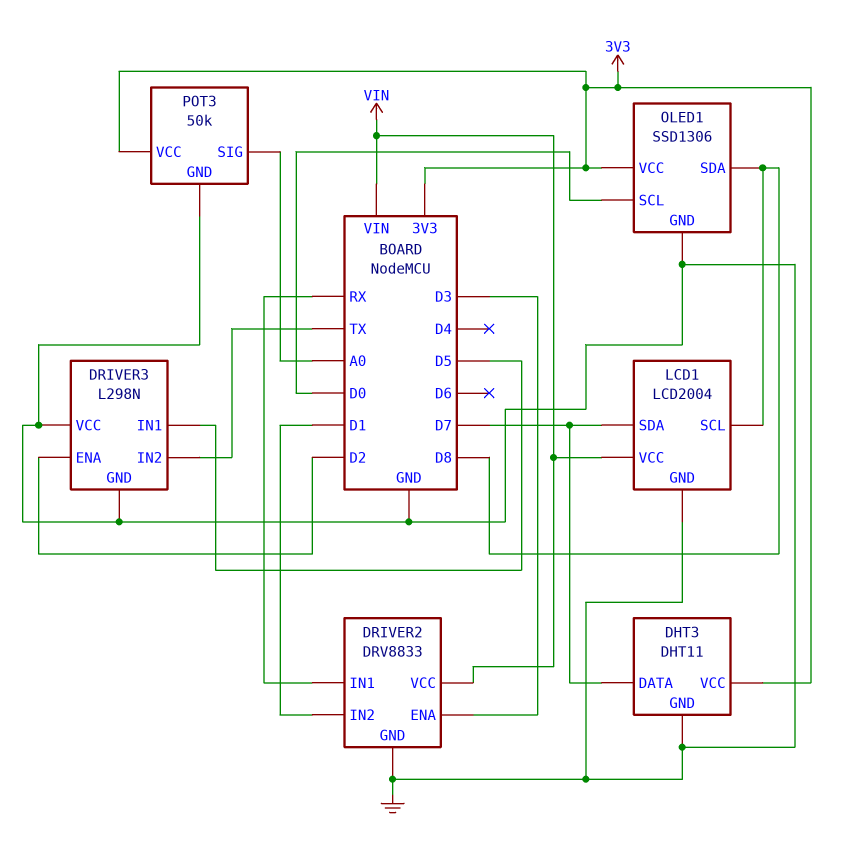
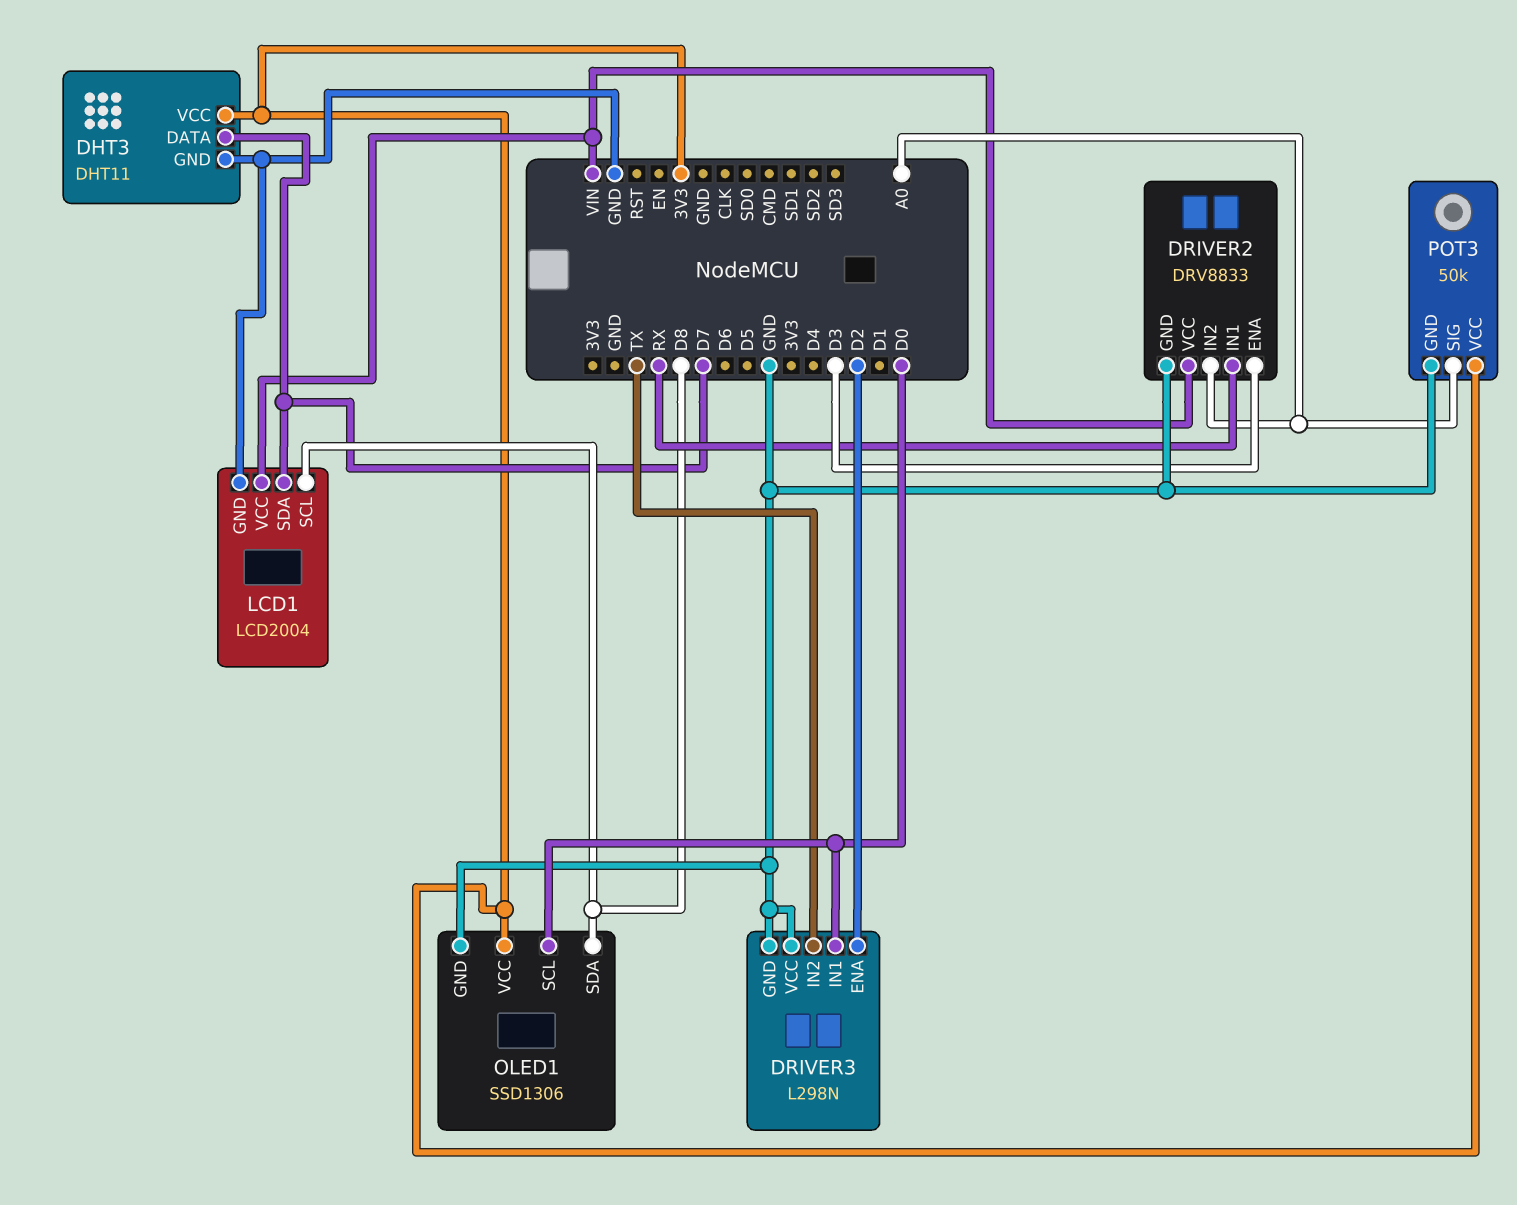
DRIVER2 pin IN2: D1 -> A0
DRIVER3 pin IN1: D5 -> D0

